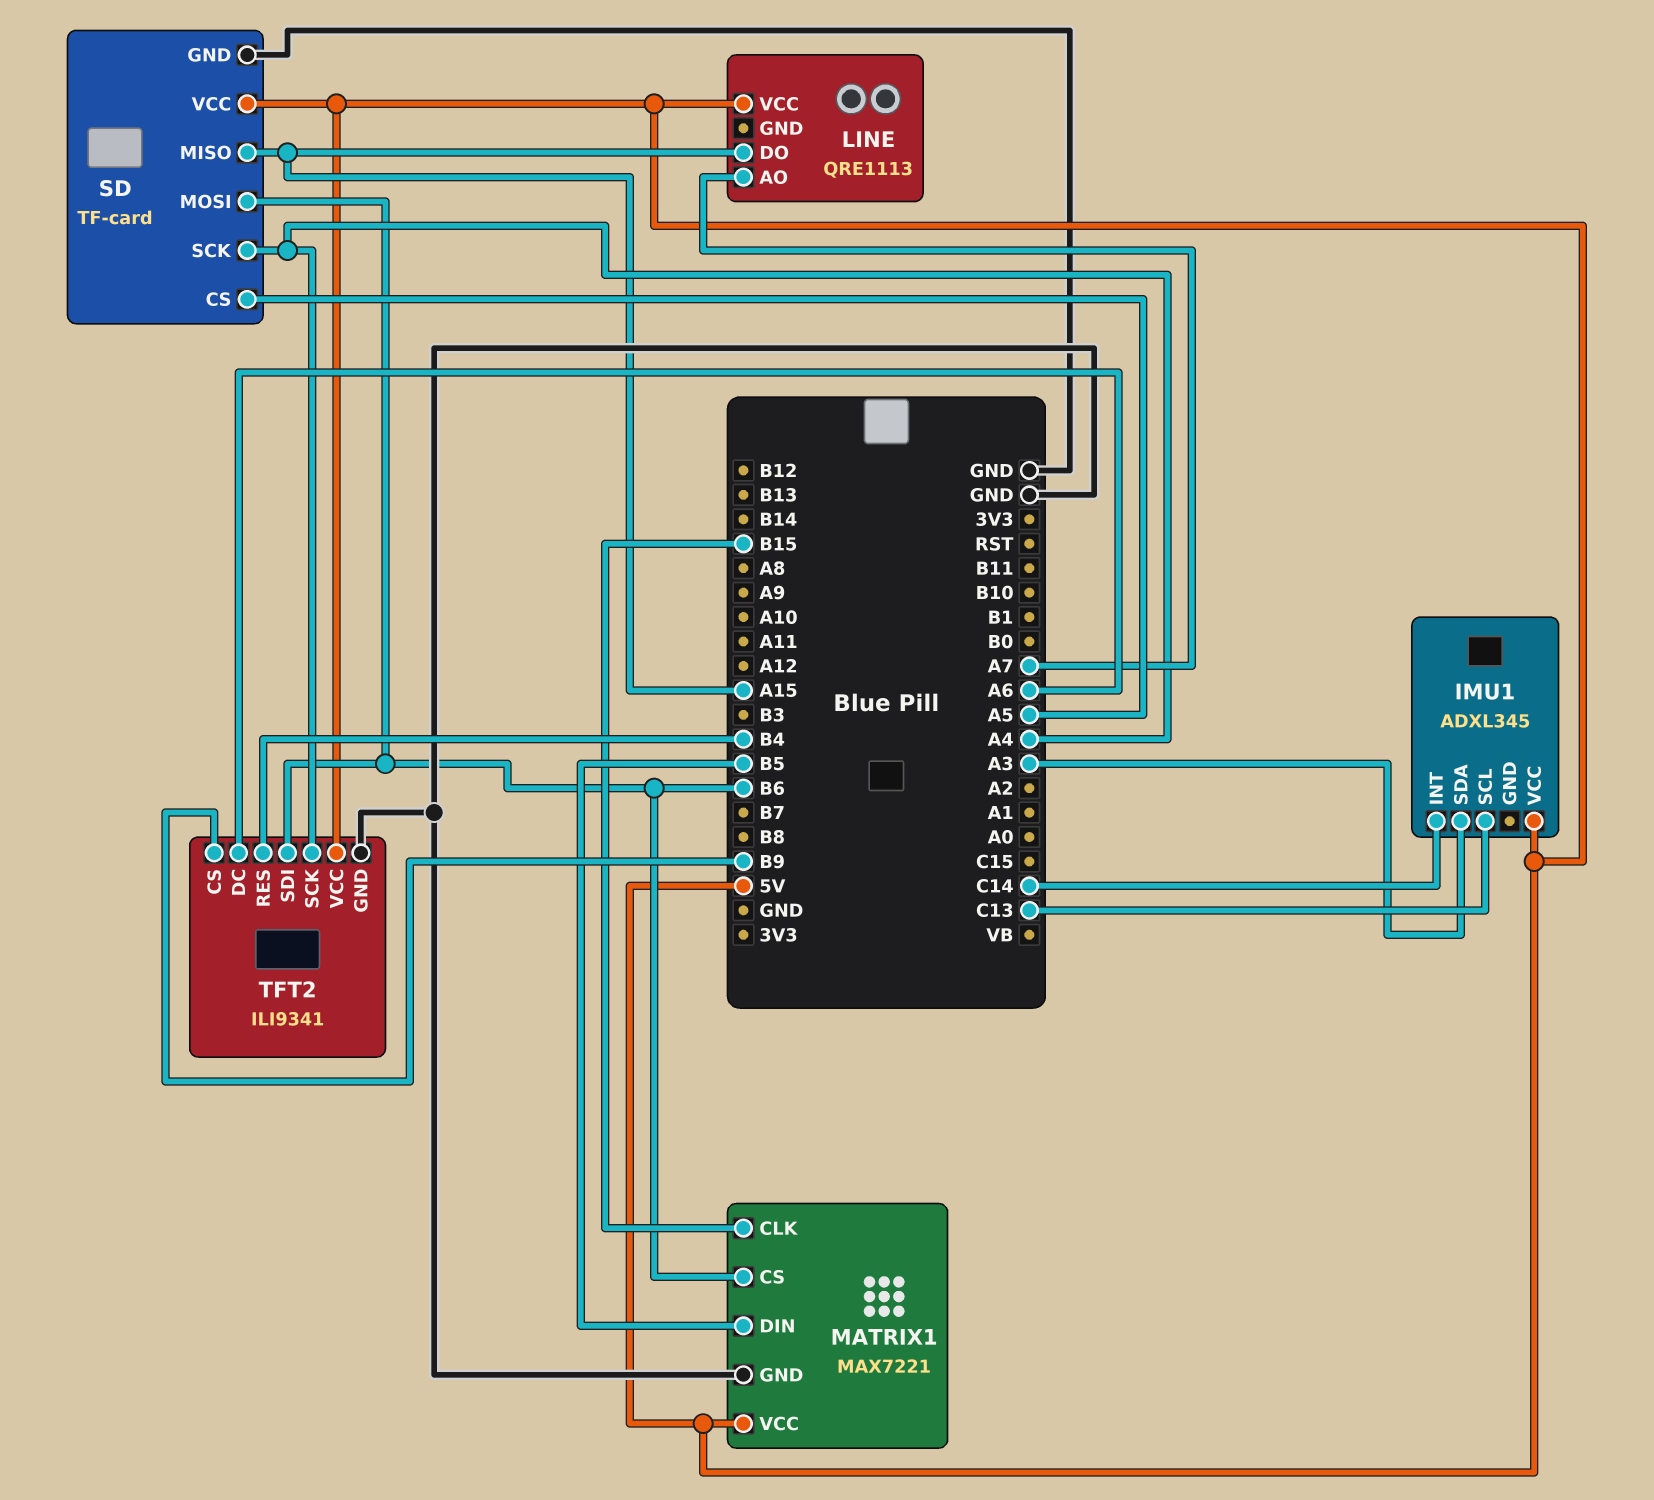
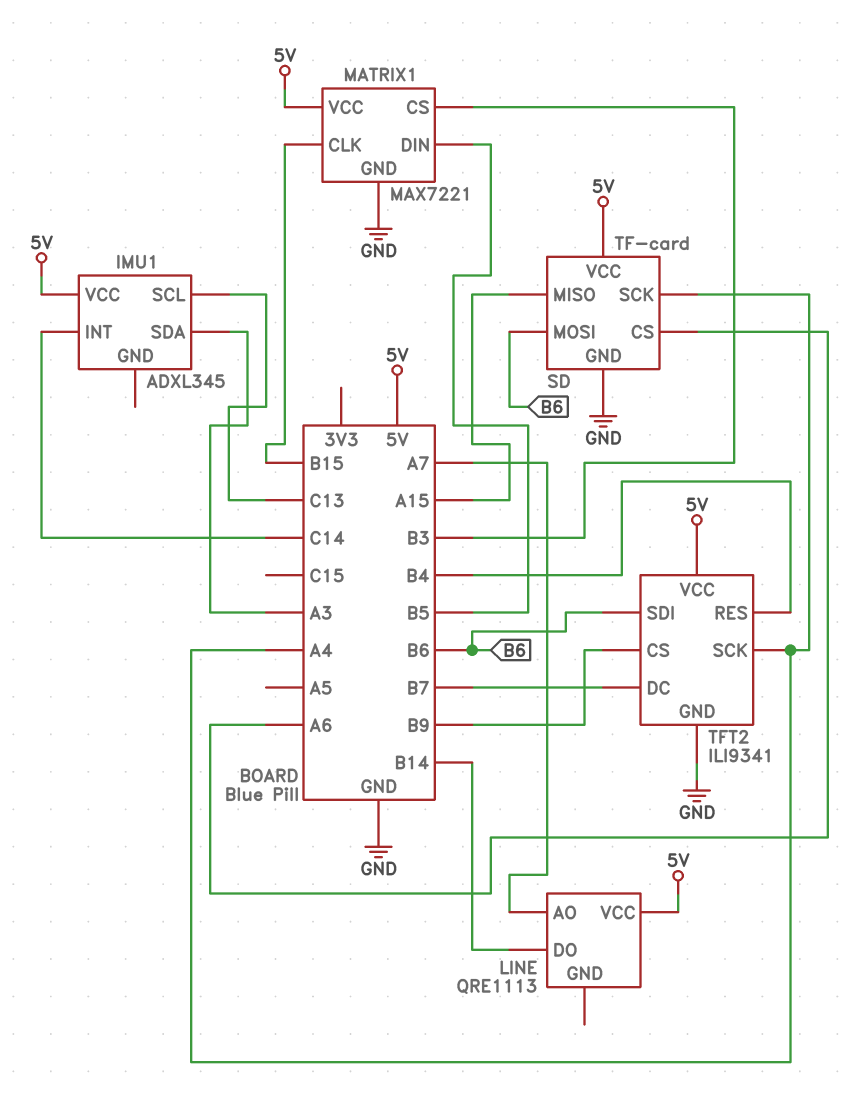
LINE pin DO: A15 -> B14
MATRIX1 pin CS: B6 -> B3
SD pin CS: A5 -> A6
TFT2 pin DC: A6 -> B7

